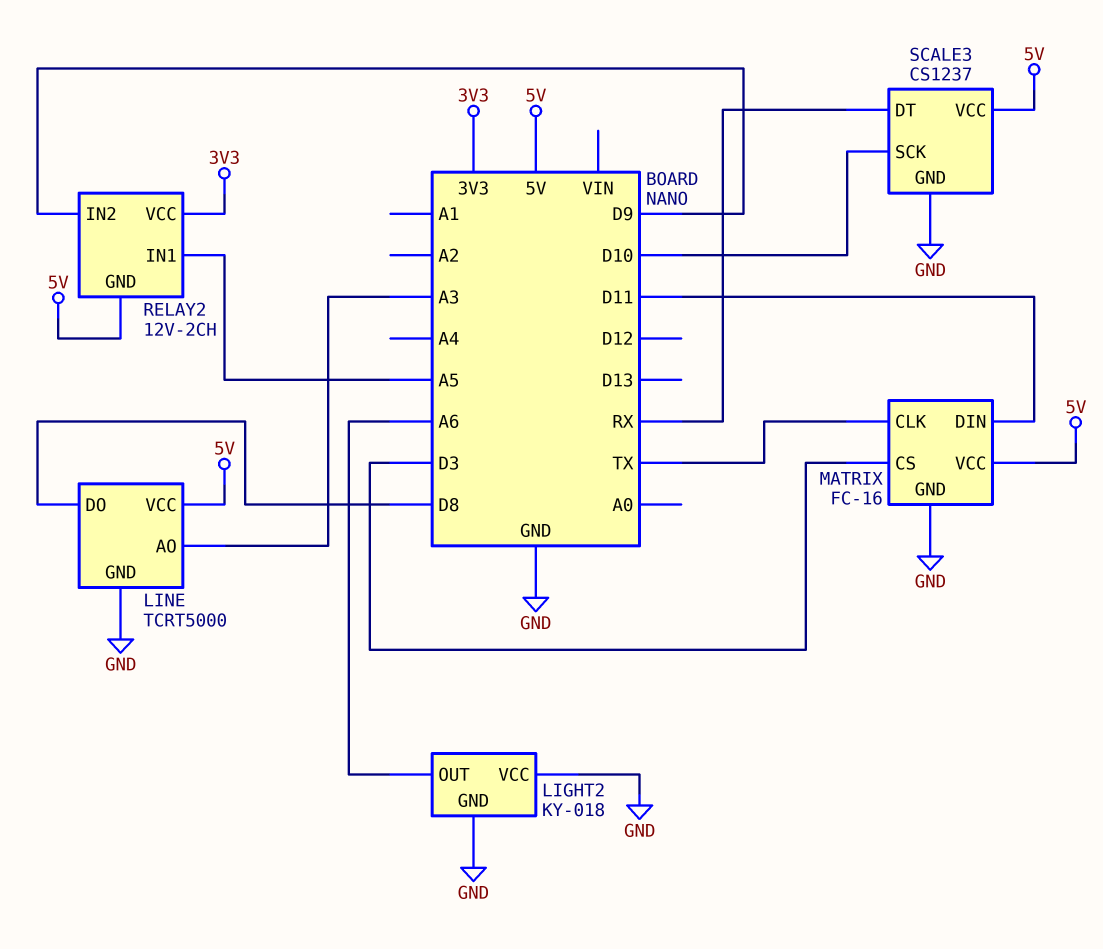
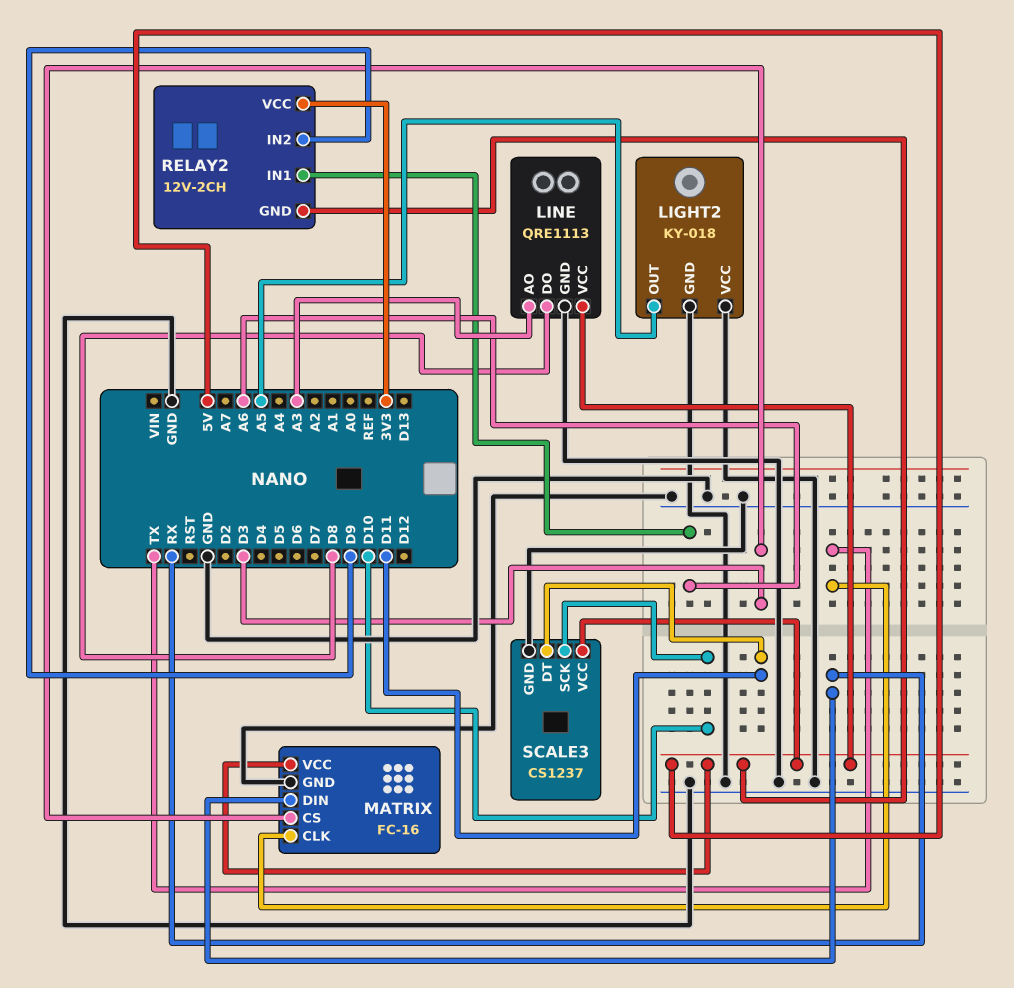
LIGHT2 pin OUT: A6 -> A5
LINE: TCRT5000 -> QRE1113
MATRIX pin DIN: D11 -> RX
RELAY2 pin IN1: A5 -> A6
SCALE3 pin DT: RX -> D11

